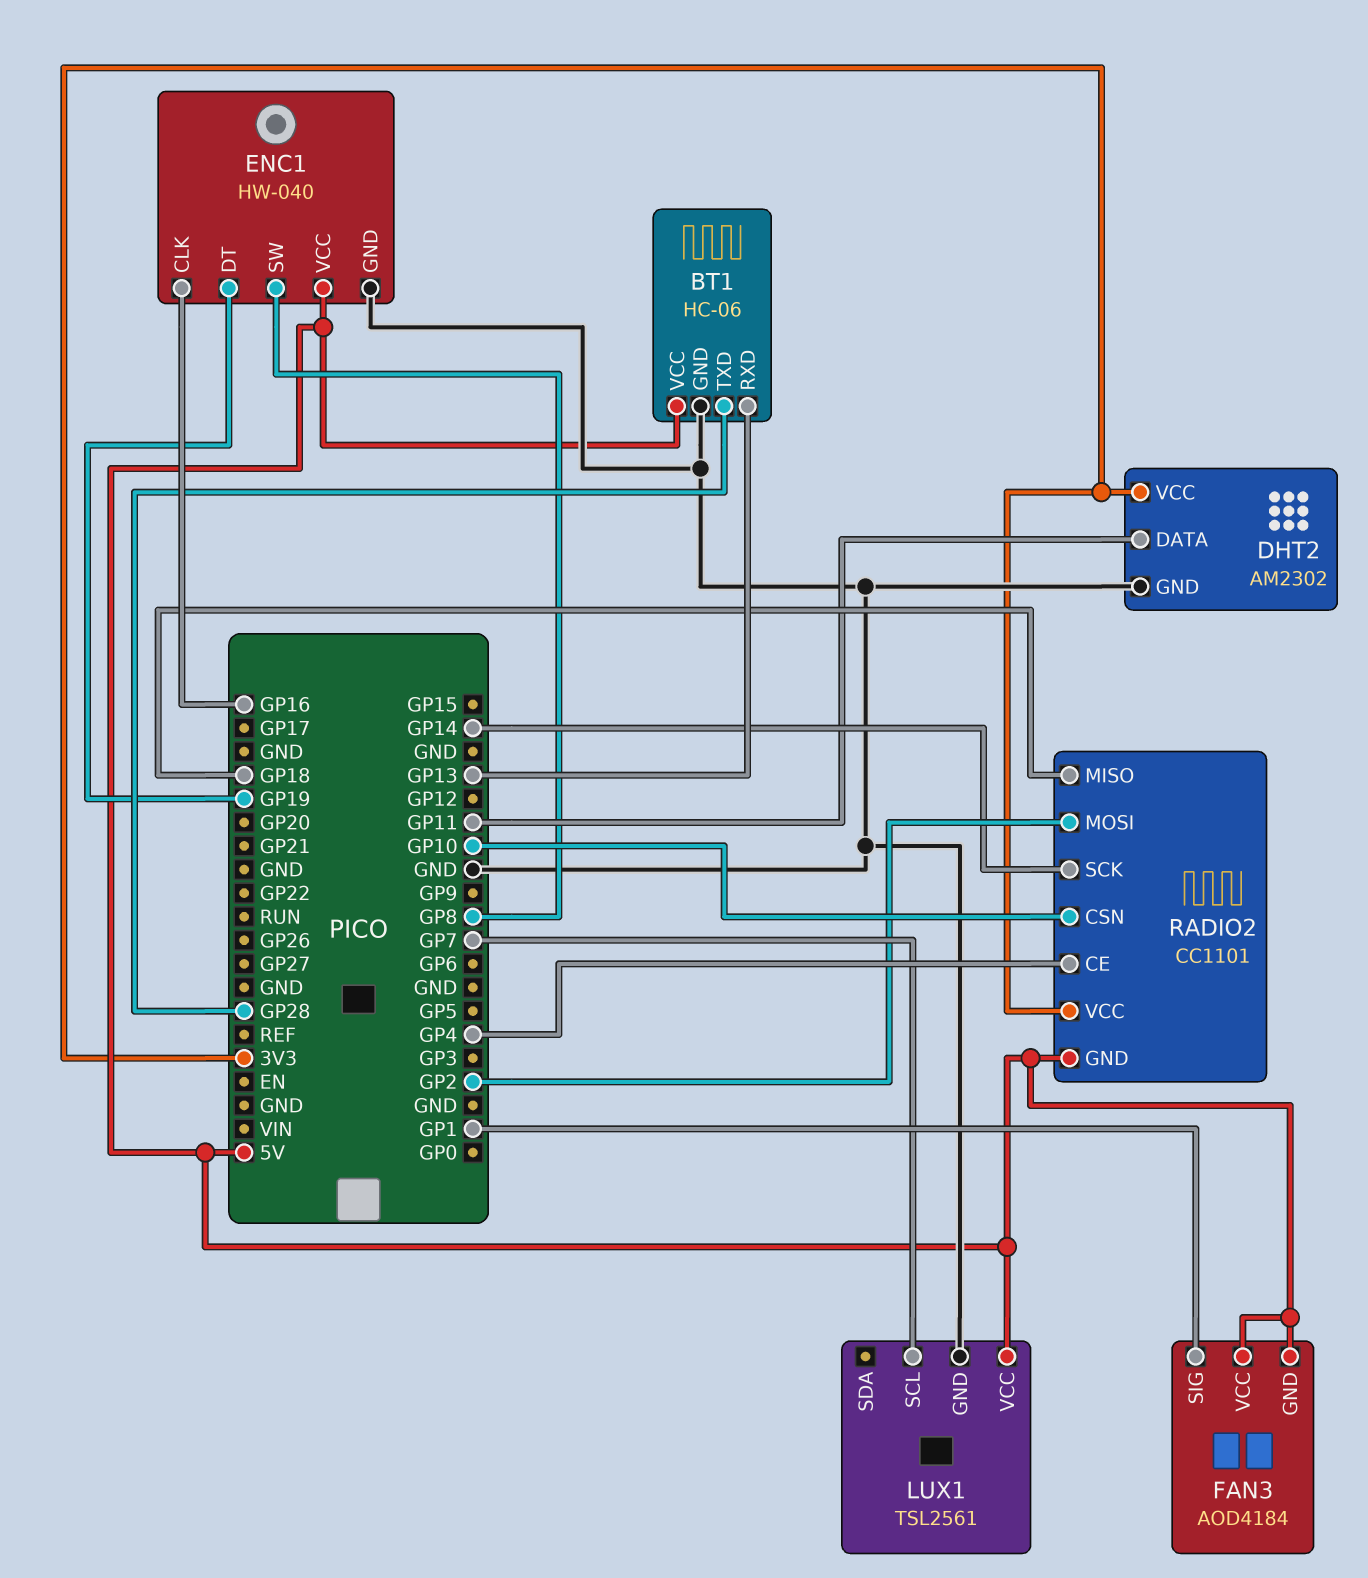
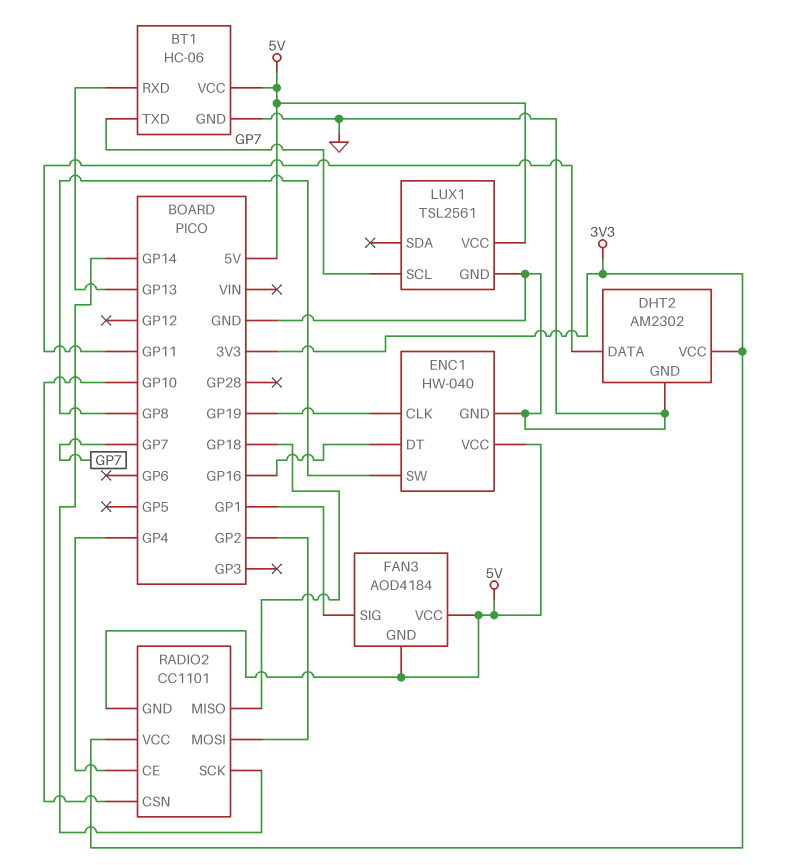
BT1 pin TXD: GP28 -> GP7
ENC1 pin CLK: GP16 -> GP19
ENC1 pin DT: GP19 -> GP16

